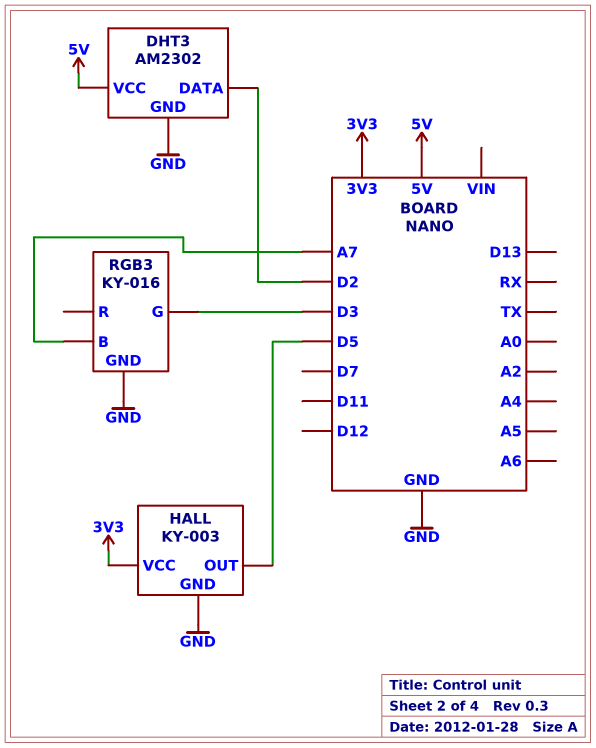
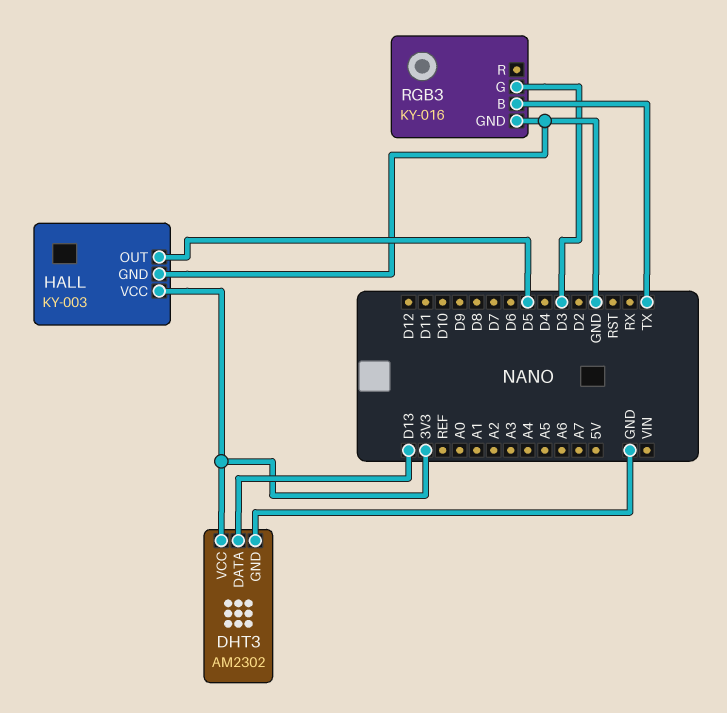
DHT3 pin DATA: D2 -> D13
DHT3 pin VCC: 5V -> 3V3
RGB3 pin B: A7 -> TX

